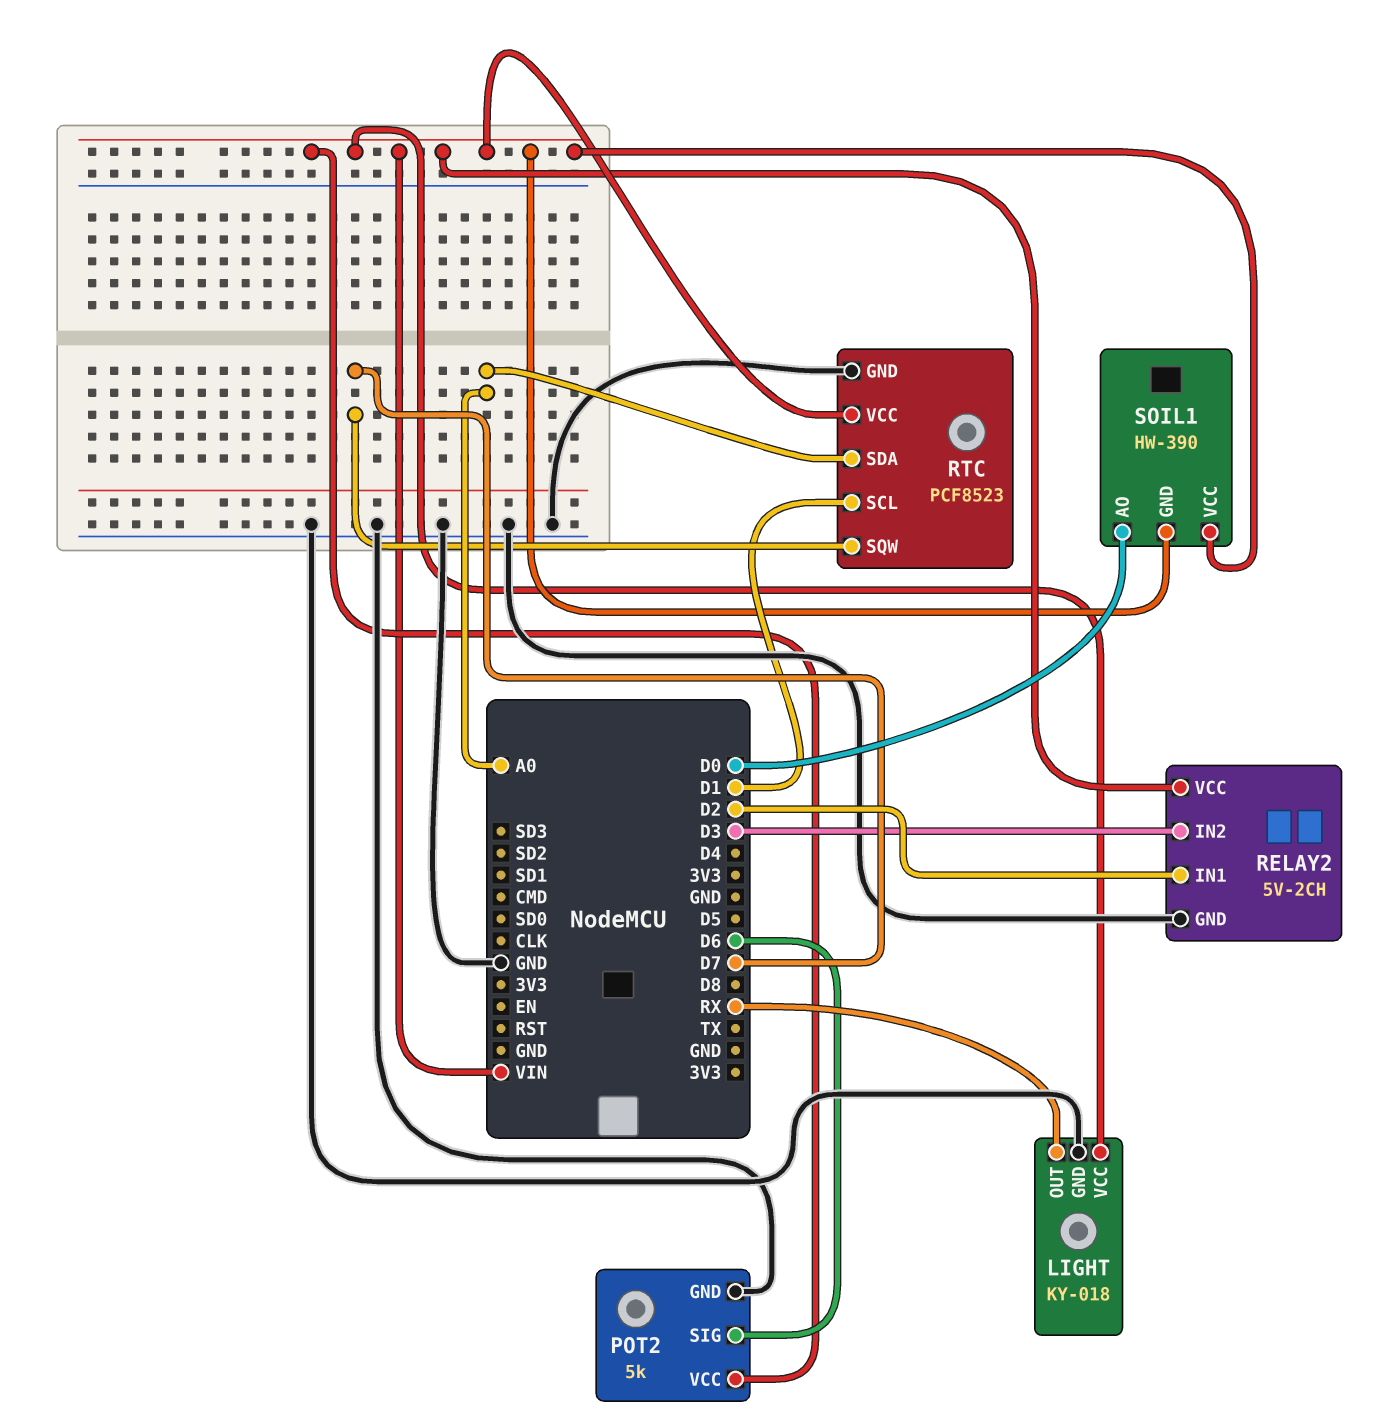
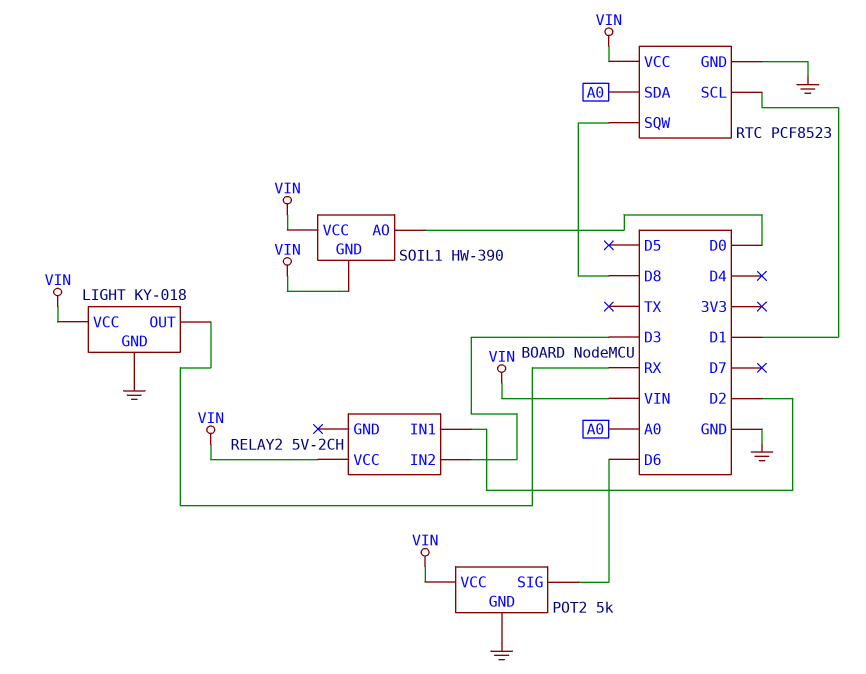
RELAY2 pin GND: GND -> none
RTC pin SQW: D7 -> D8

